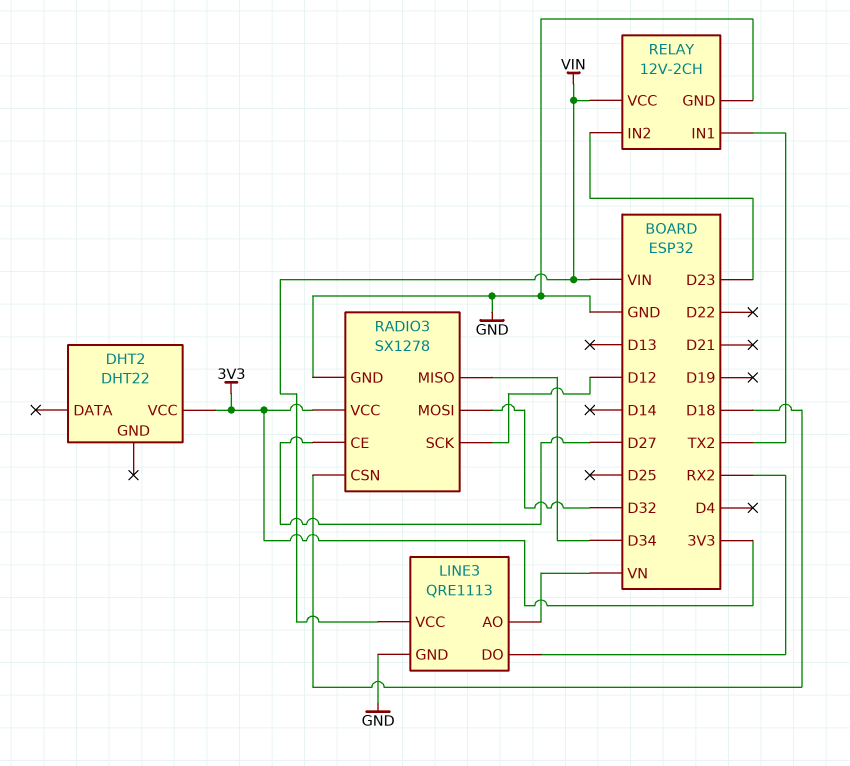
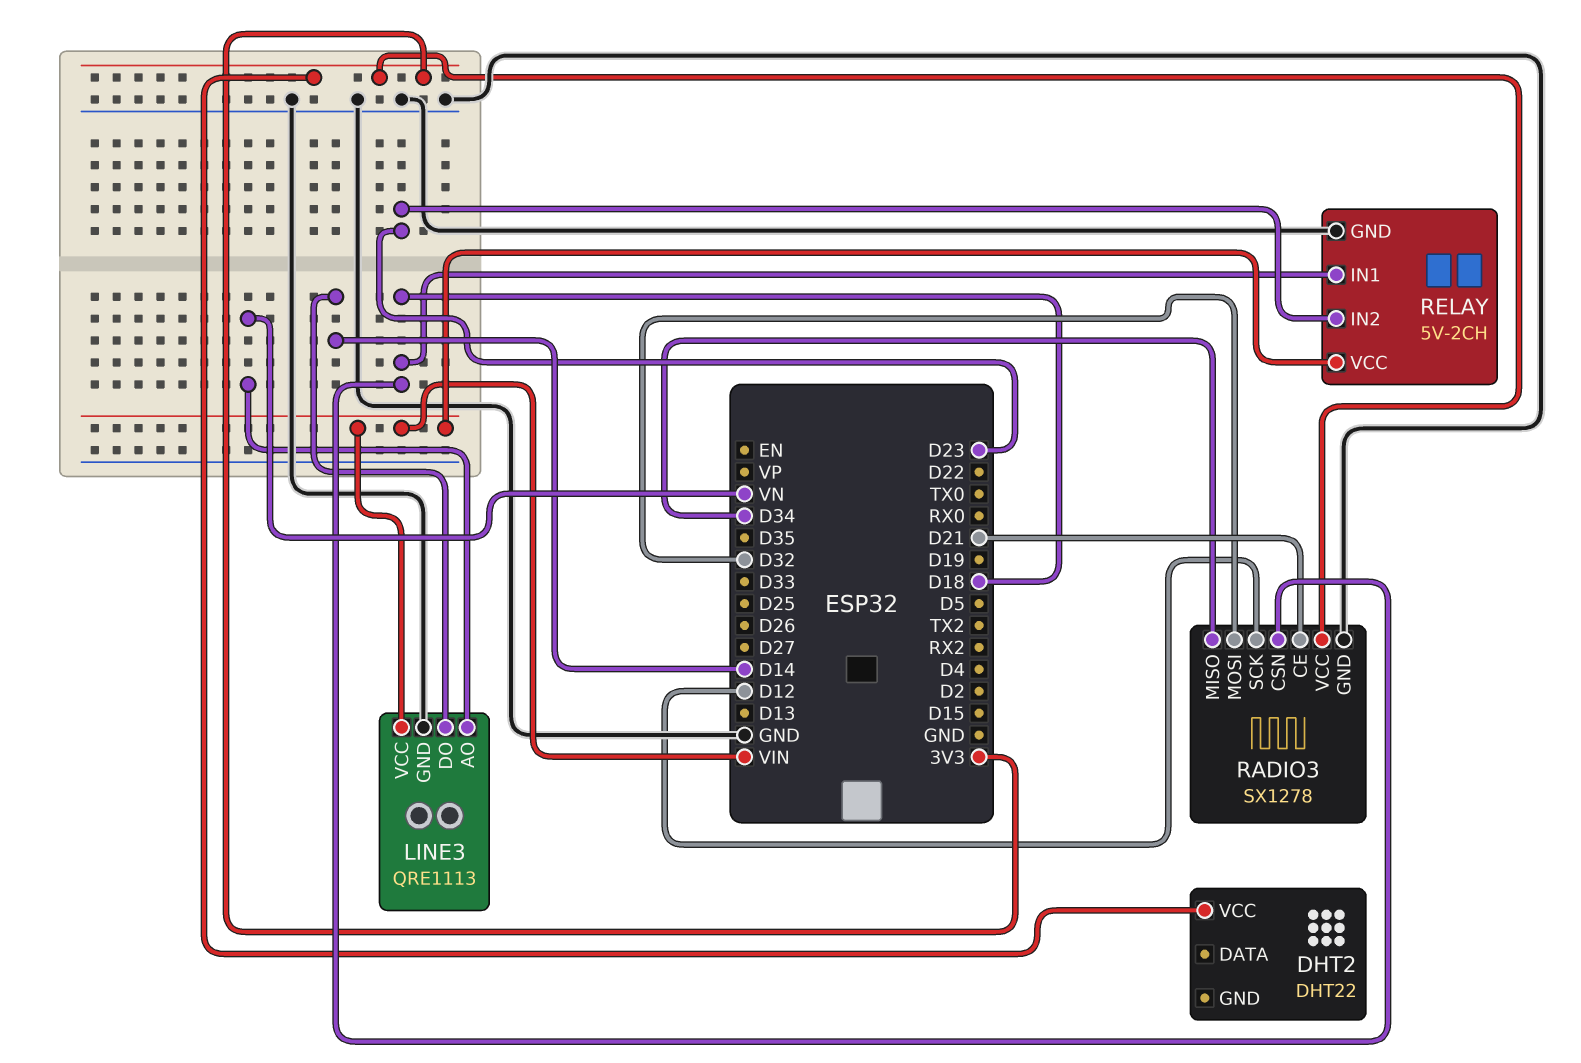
LINE3 pin DO: RX2 -> D14
RADIO3 pin CE: D27 -> D21
RELAY: 12V-2CH -> 5V-2CH
RELAY pin IN1: TX2 -> D18

